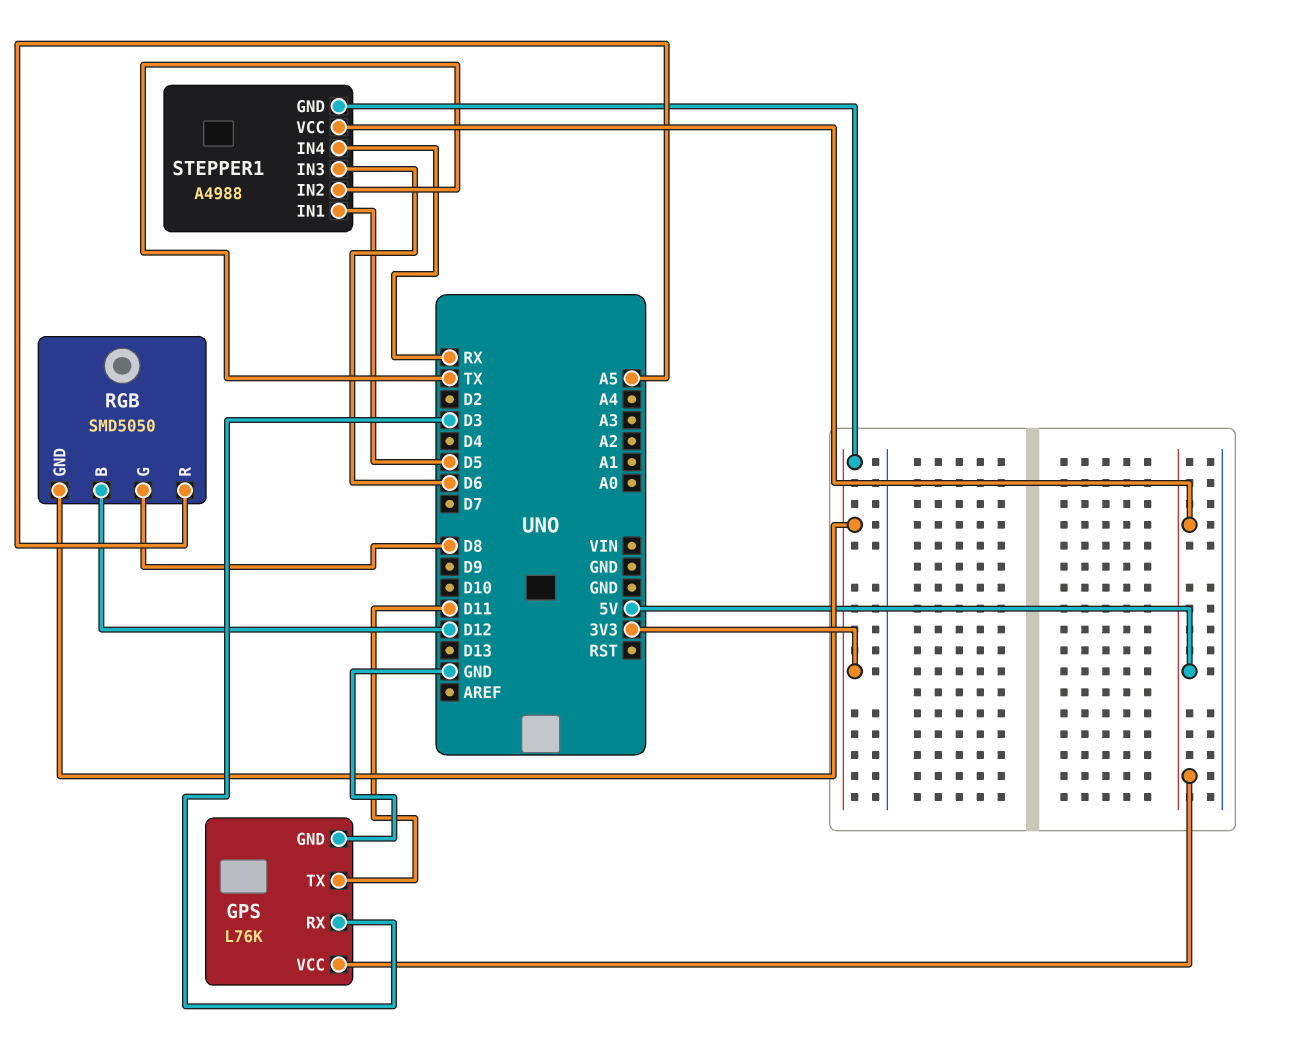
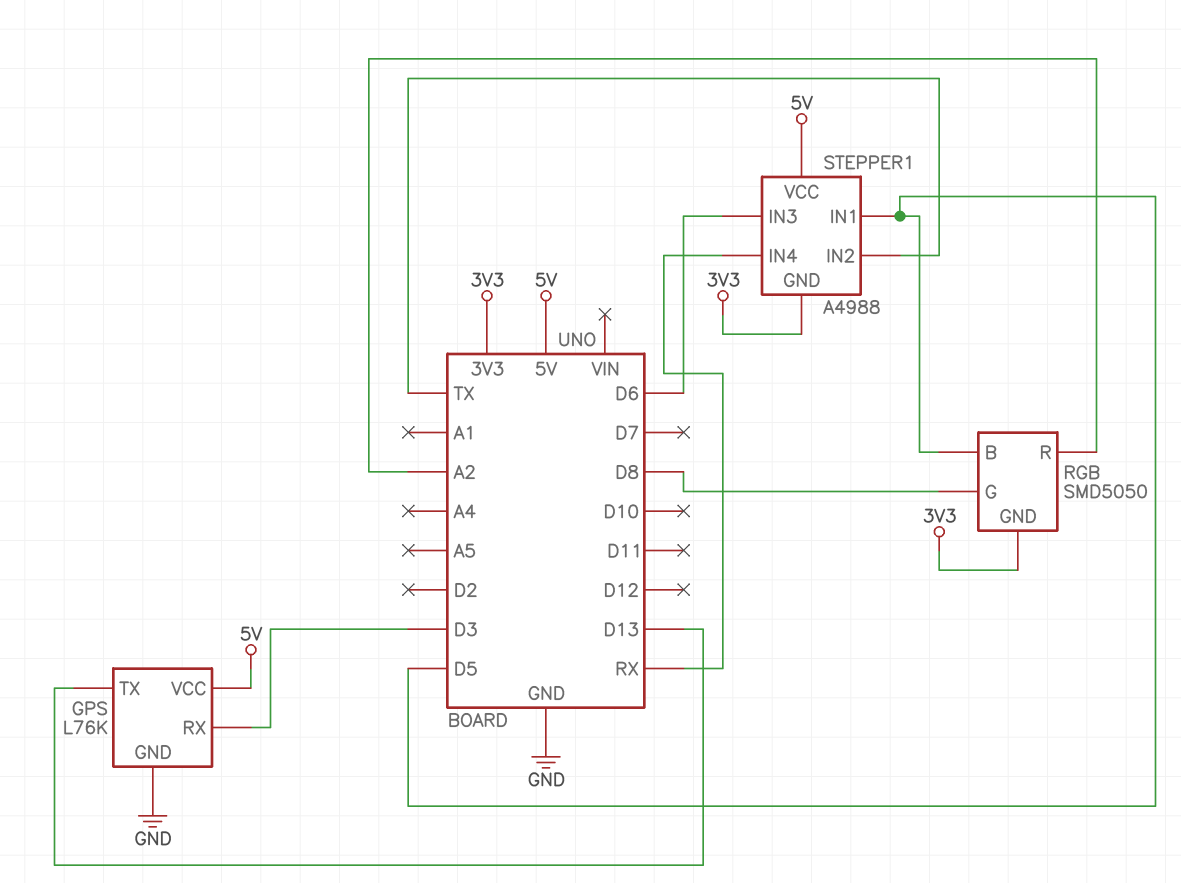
GPS pin TX: D11 -> D13
RGB pin B: D12 -> D5
RGB pin R: A5 -> A2

